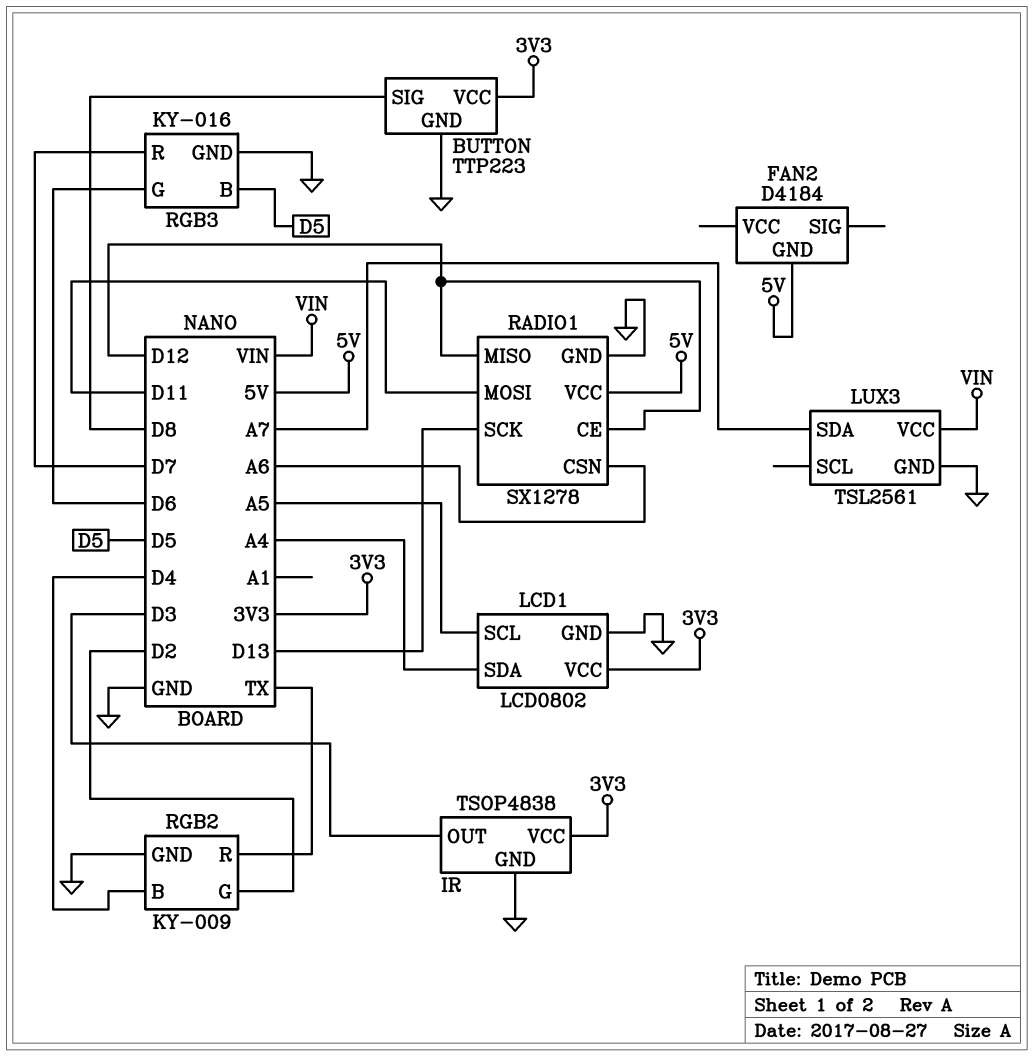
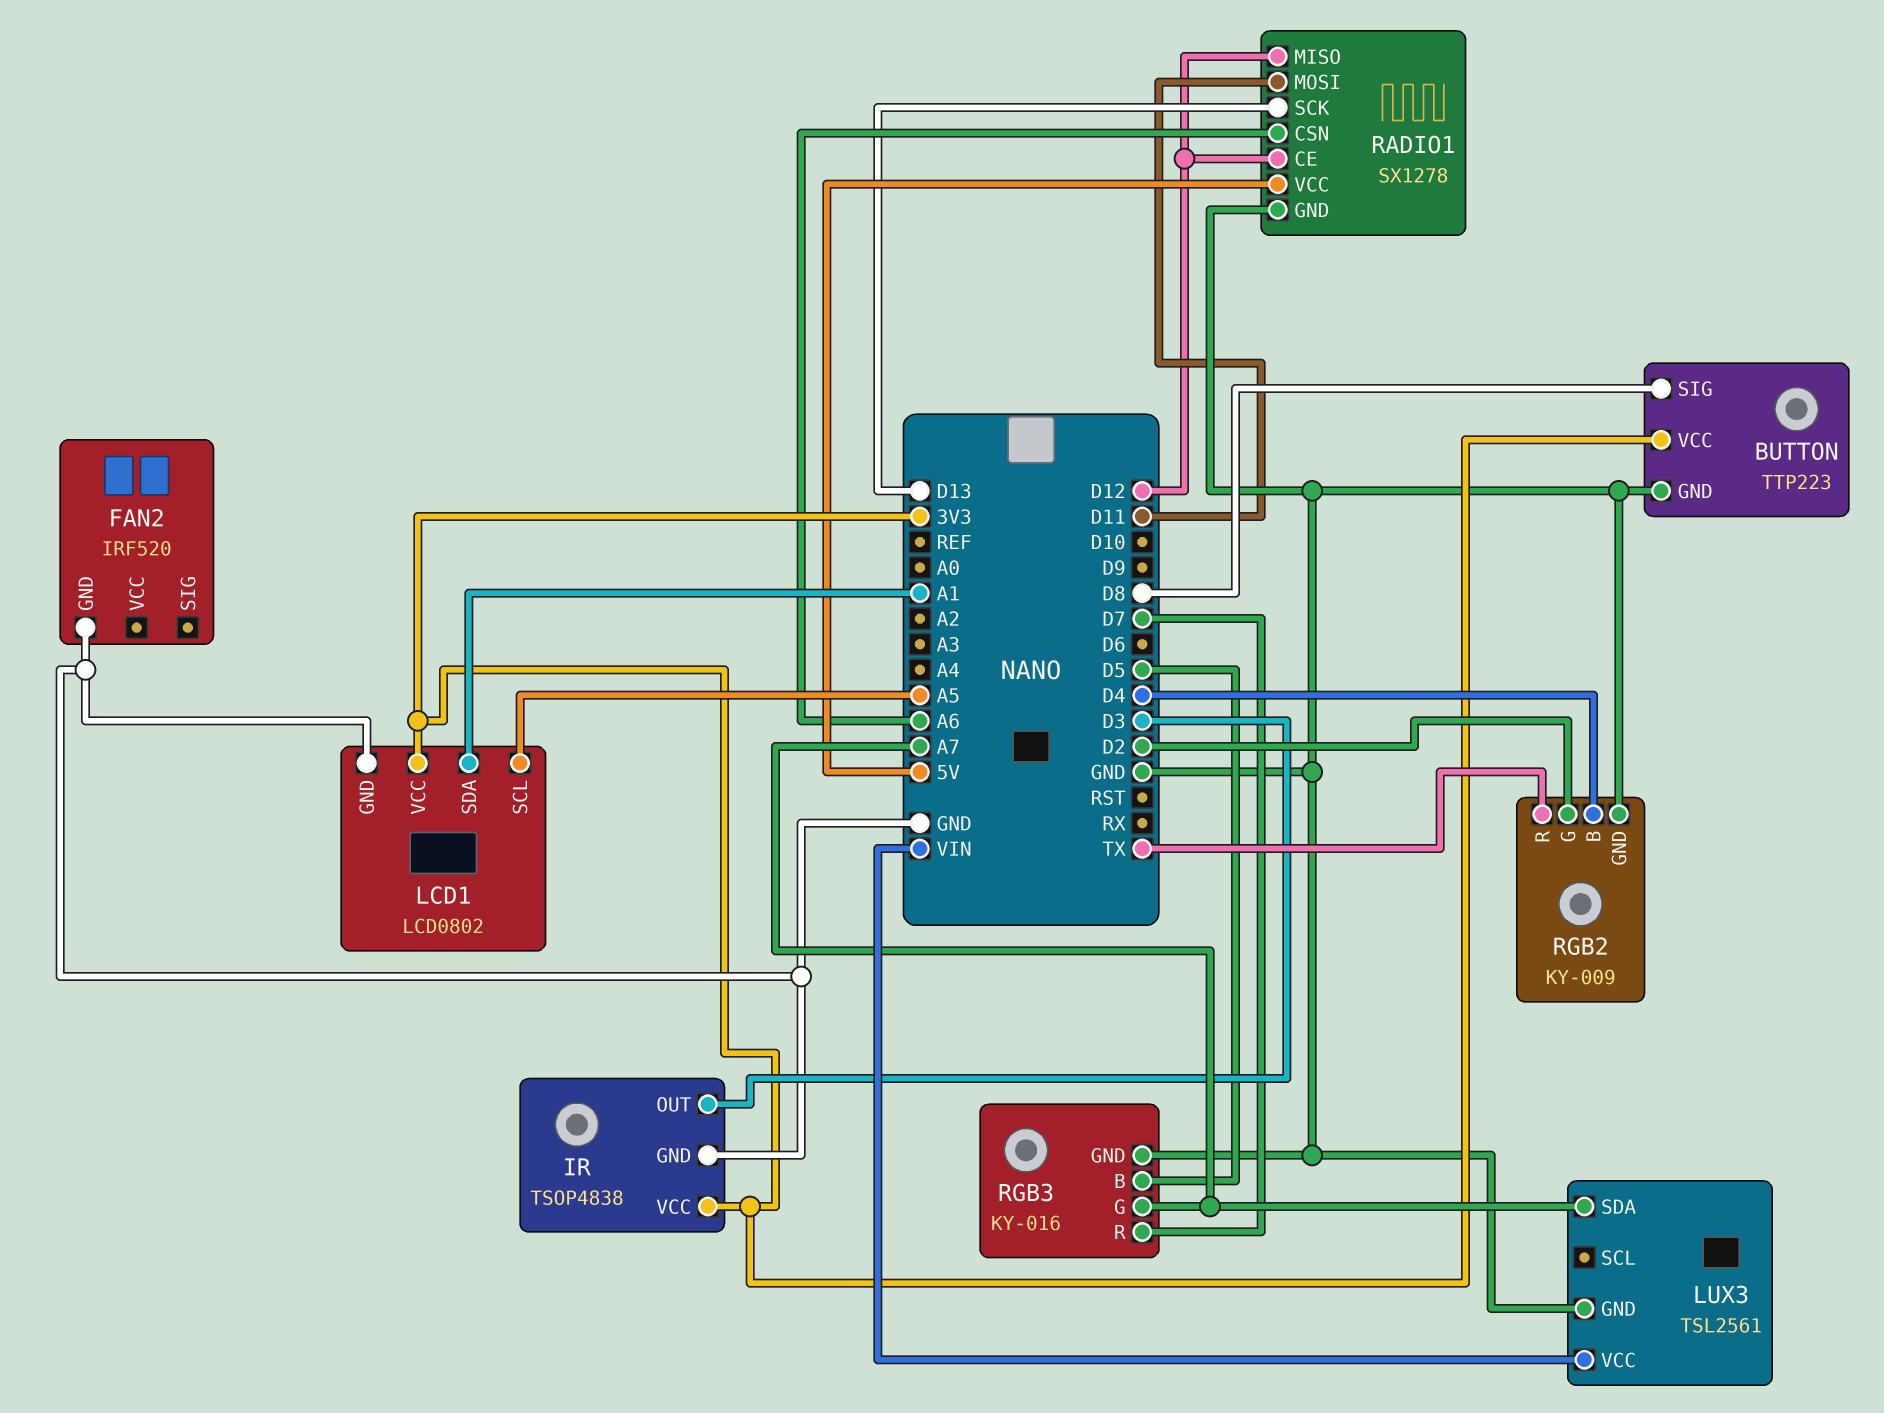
FAN2: D4184 -> IRF520
FAN2 pin GND: 5V -> GND
LCD1 pin SDA: A4 -> A1
RGB3 pin G: D6 -> A7

